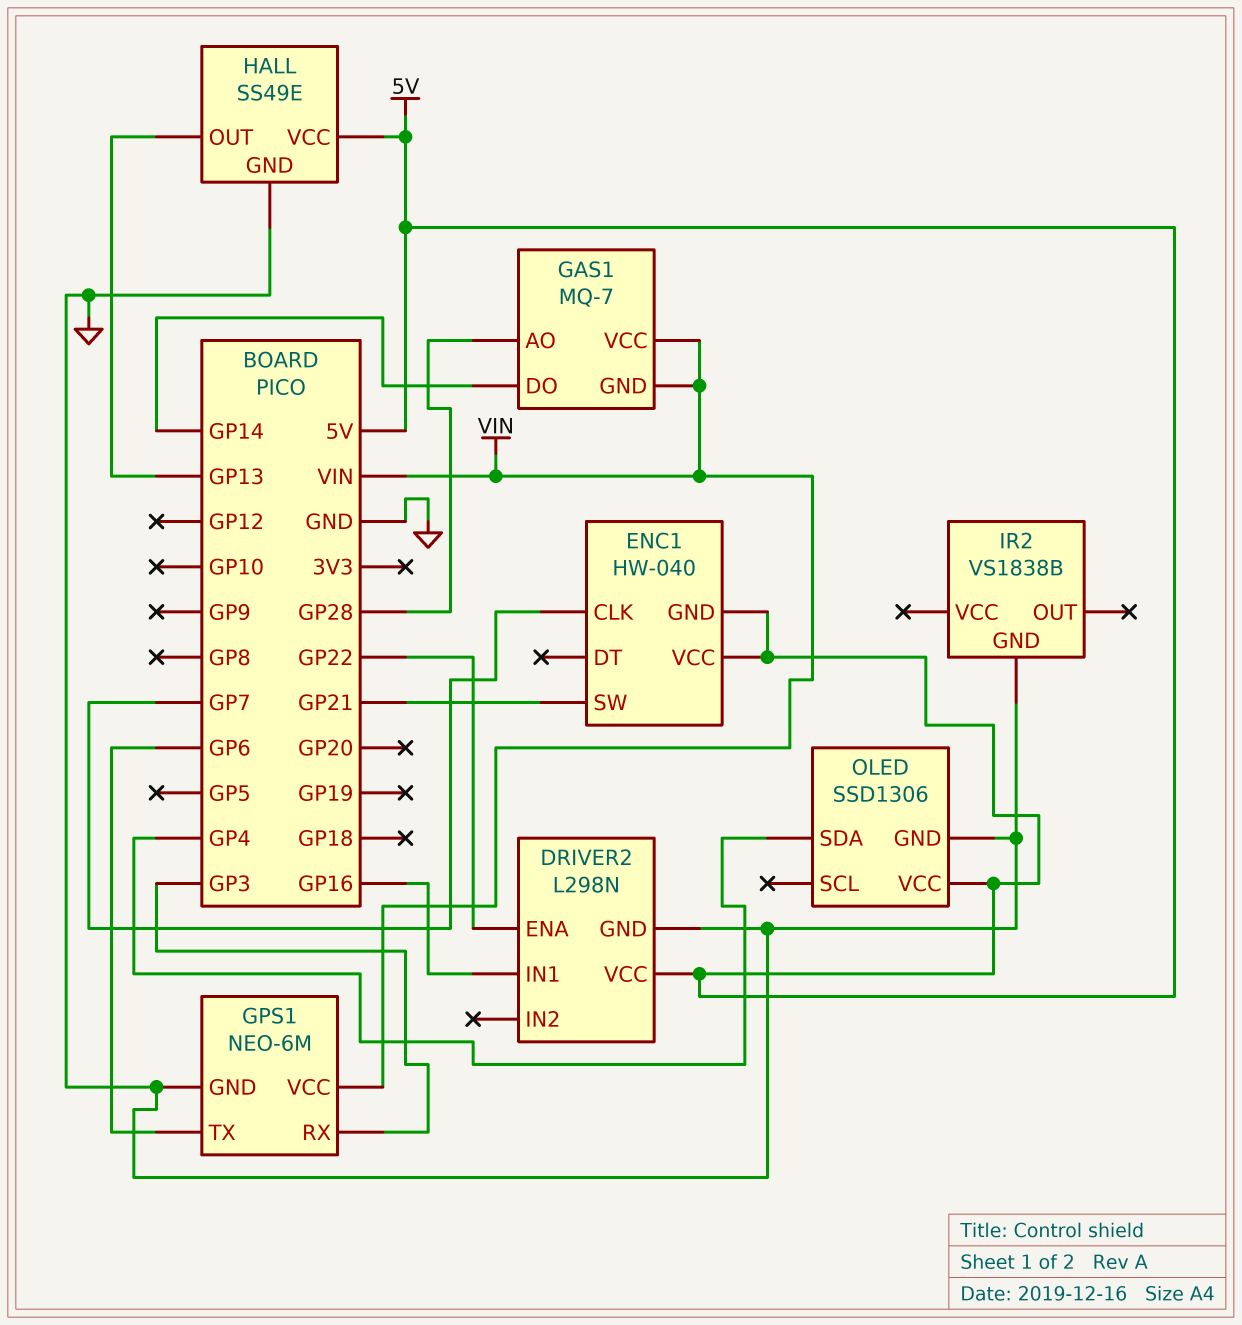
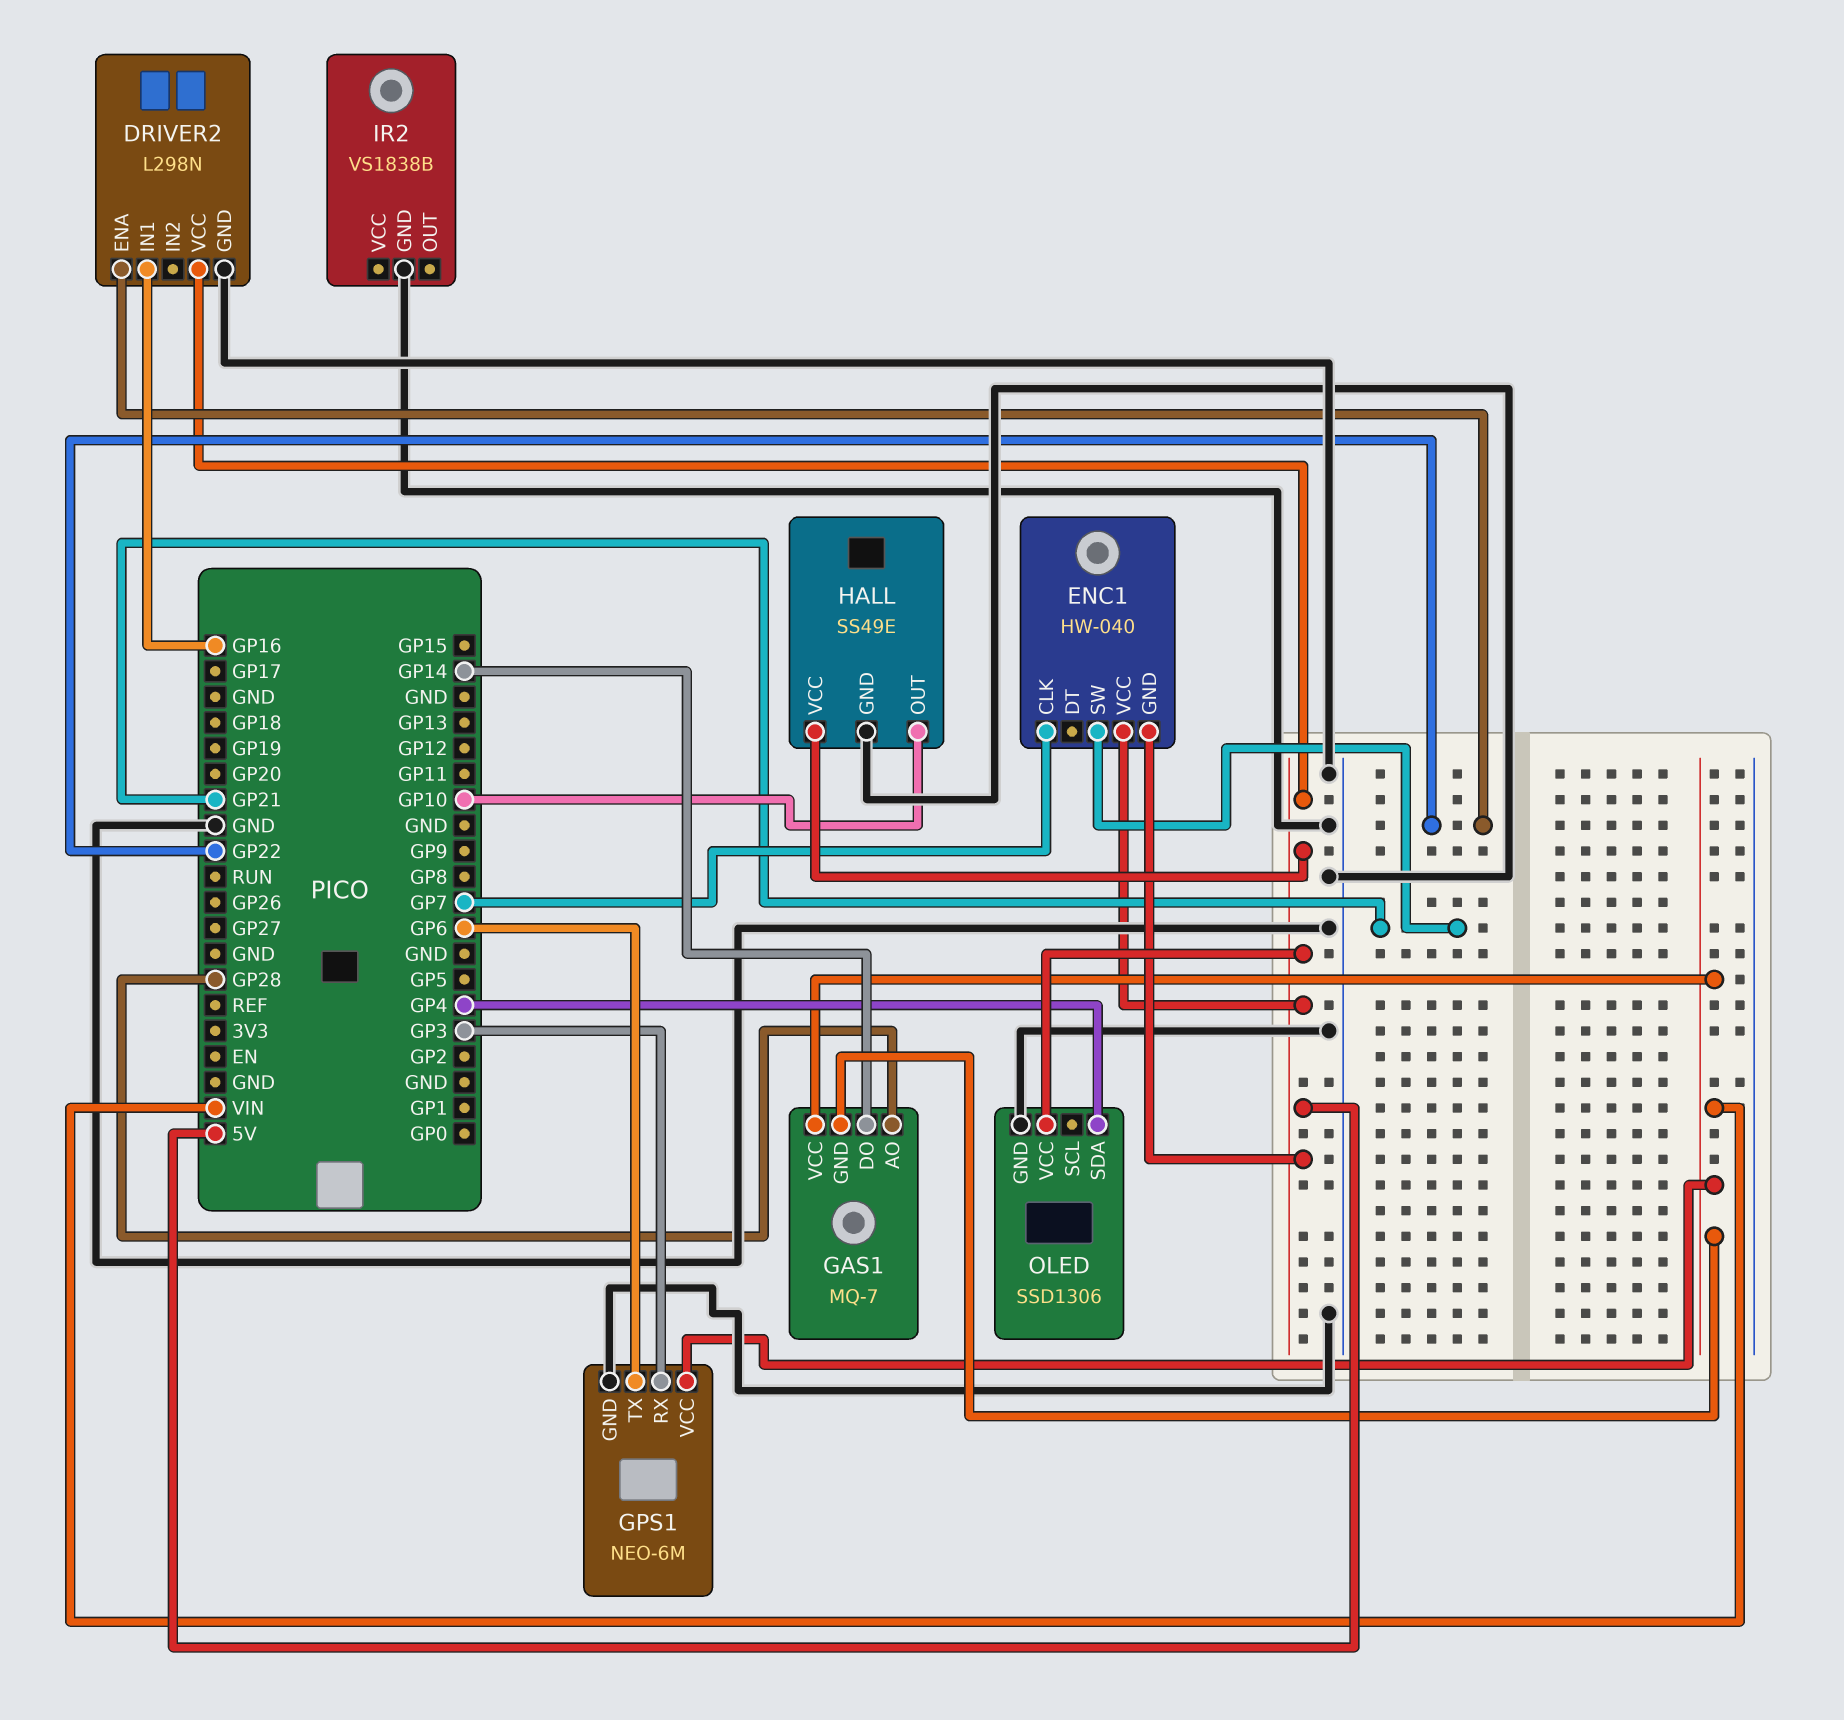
HALL pin OUT: GP13 -> GP10

